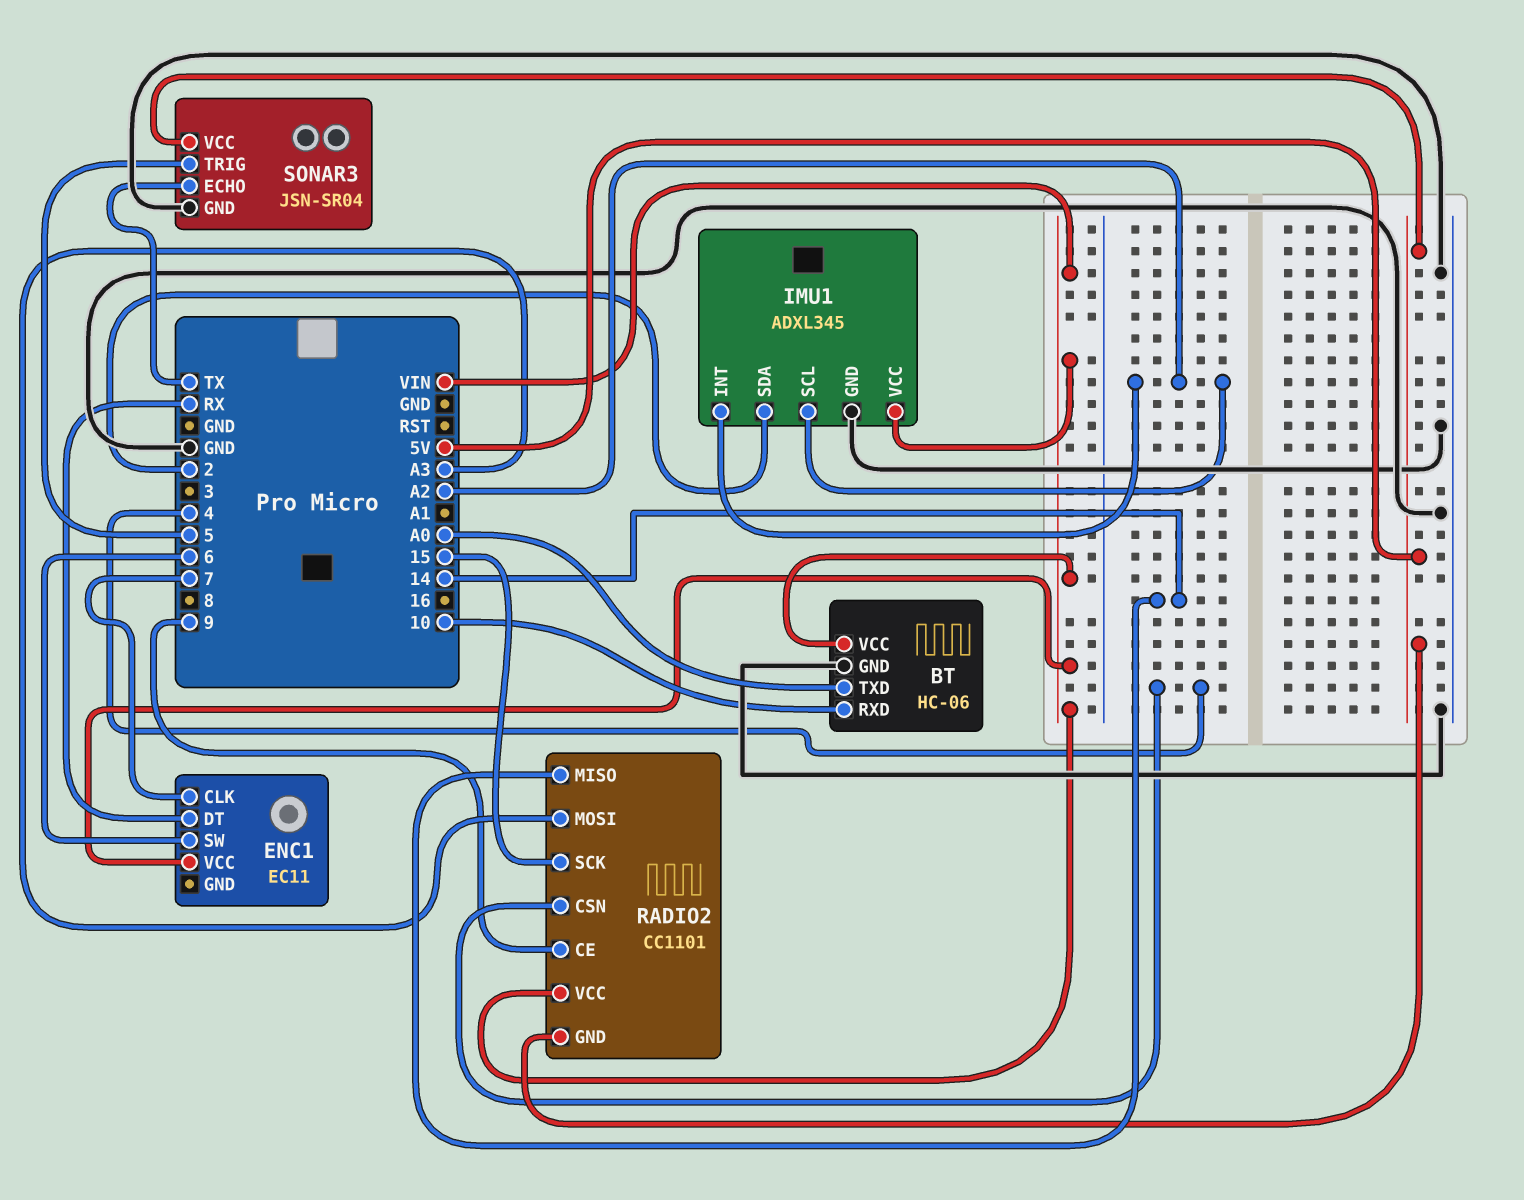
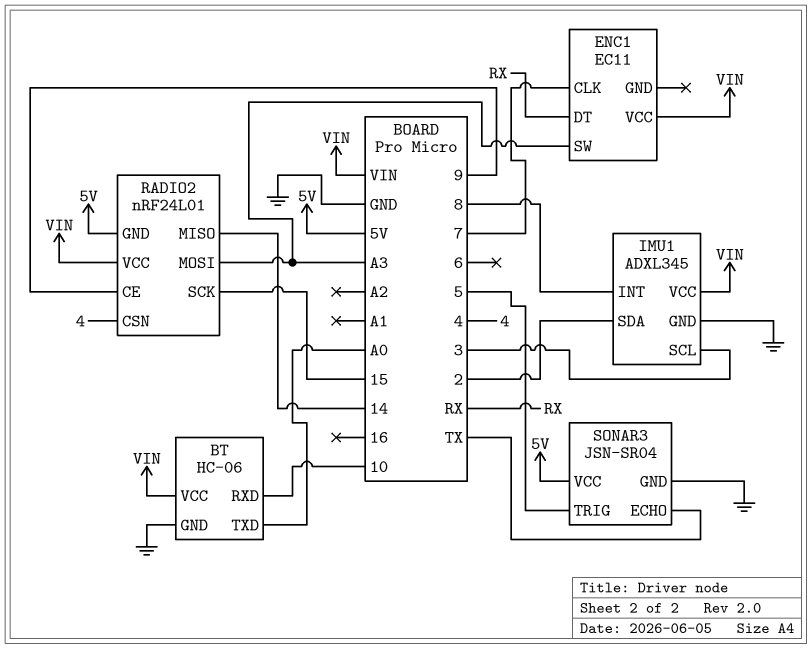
ENC1 pin SW: 6 -> A3
IMU1 pin INT: A2 -> 8
IMU1 pin SCL: A2 -> 3
RADIO2: CC1101 -> nRF24L01

